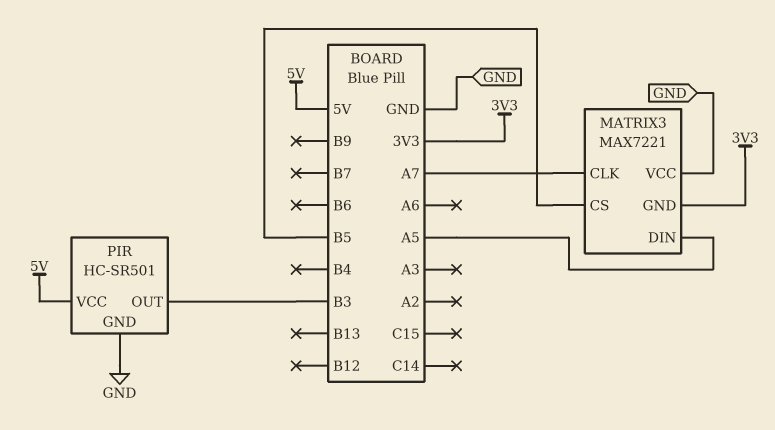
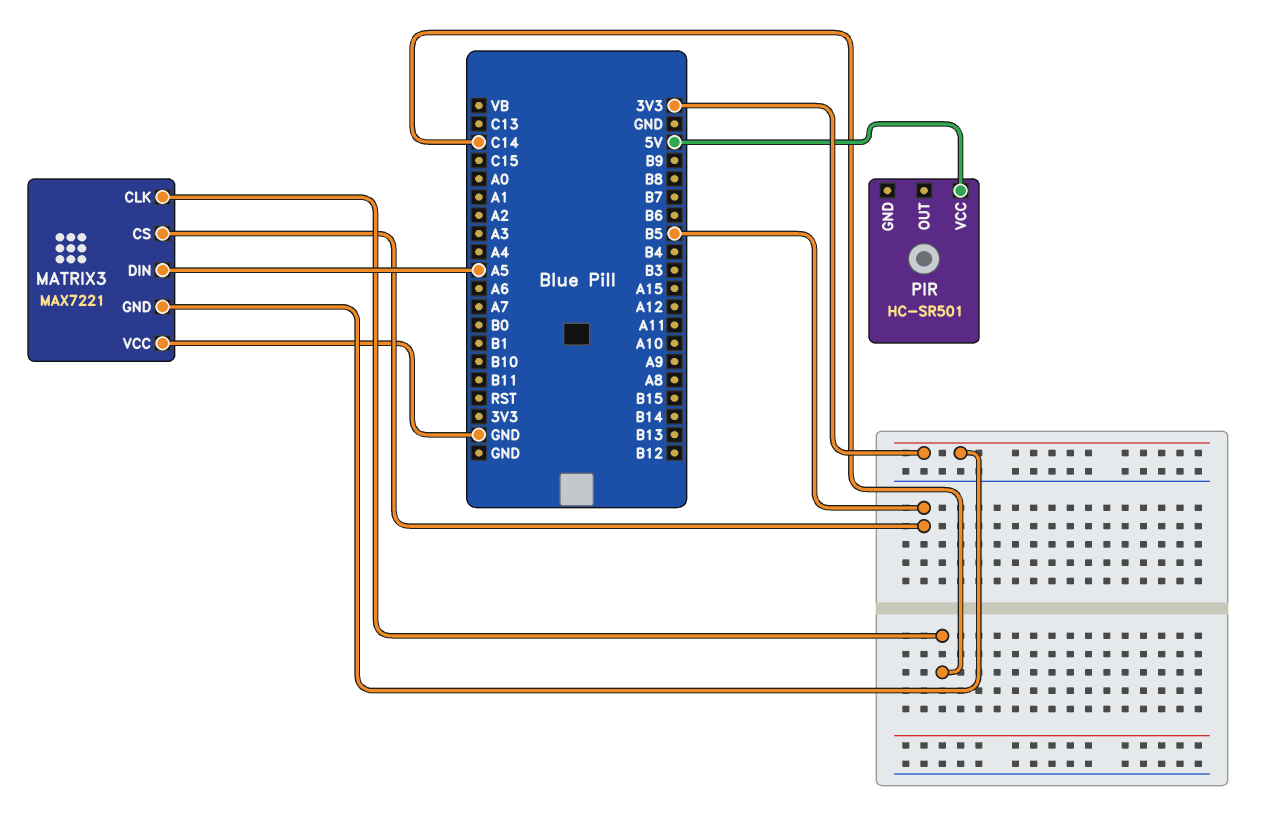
MATRIX3 pin CLK: A7 -> C14
PIR pin GND: GND -> none
PIR pin OUT: B3 -> none

